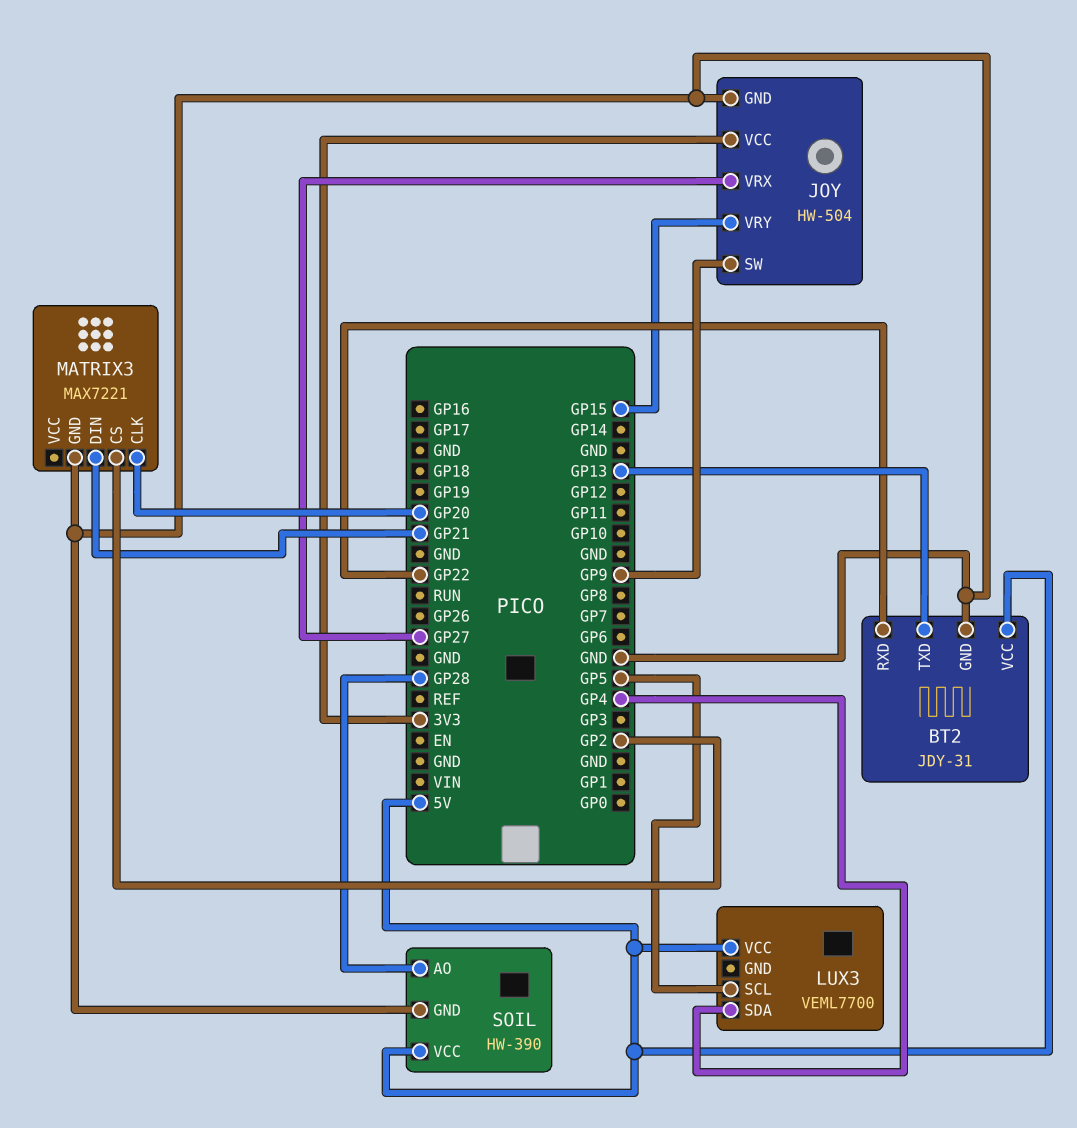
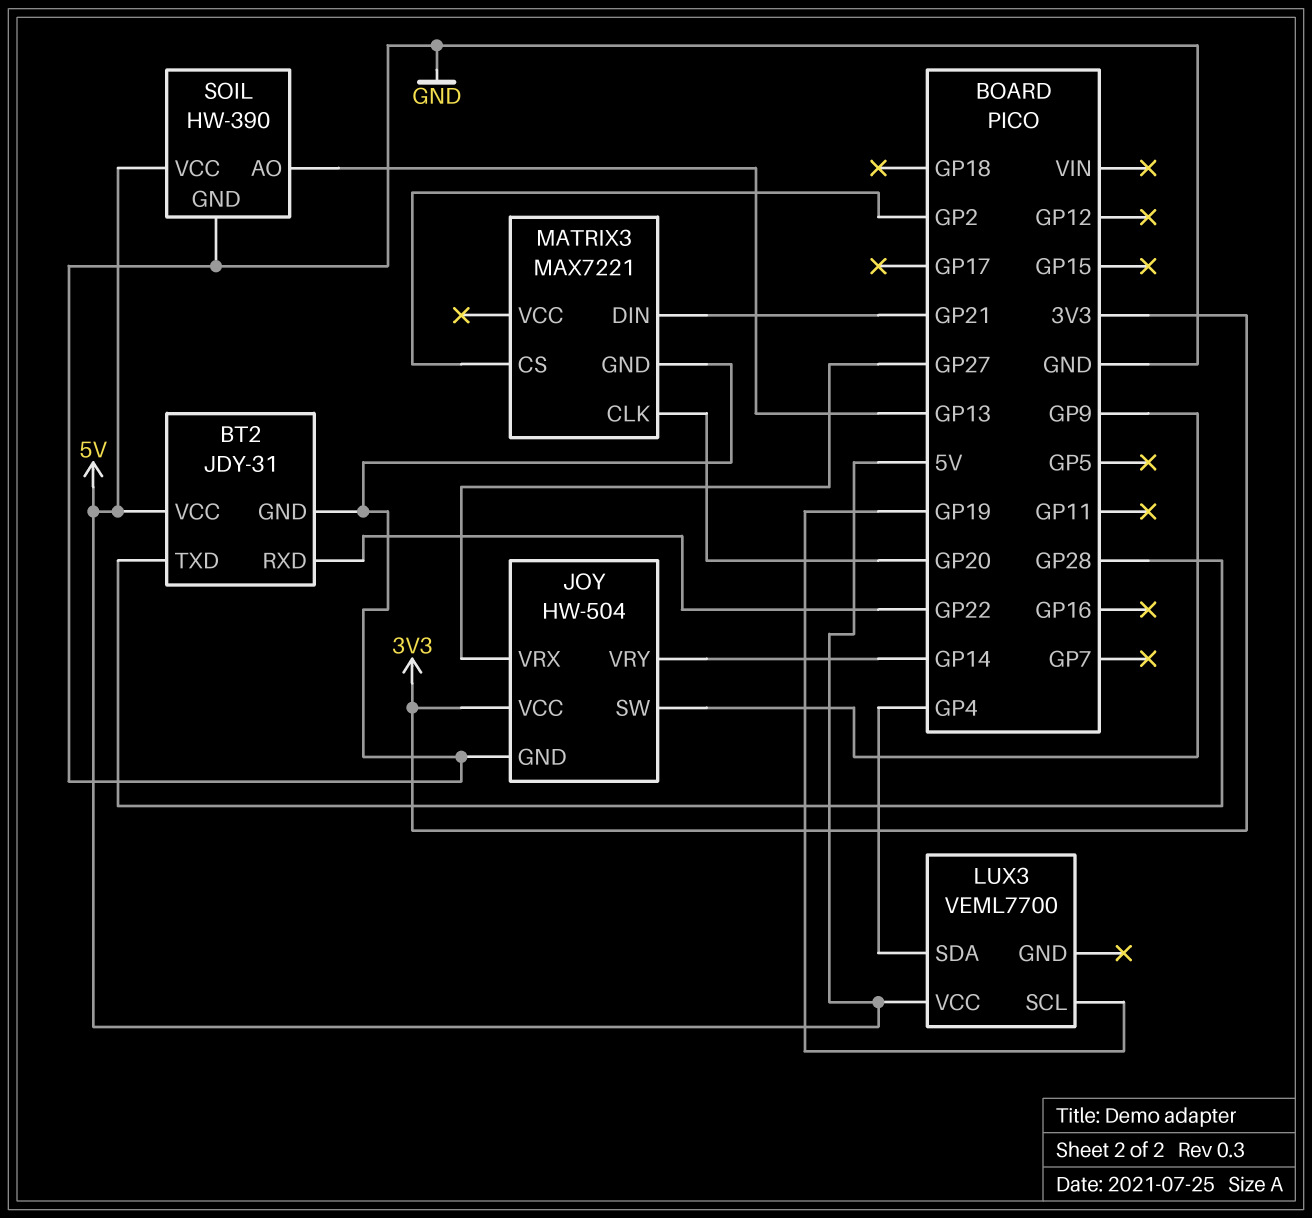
BT2 pin TXD: GP13 -> GP28
JOY pin VRY: GP15 -> GP14
LUX3 pin SCL: GP5 -> GP19
SOIL pin AO: GP28 -> GP13

